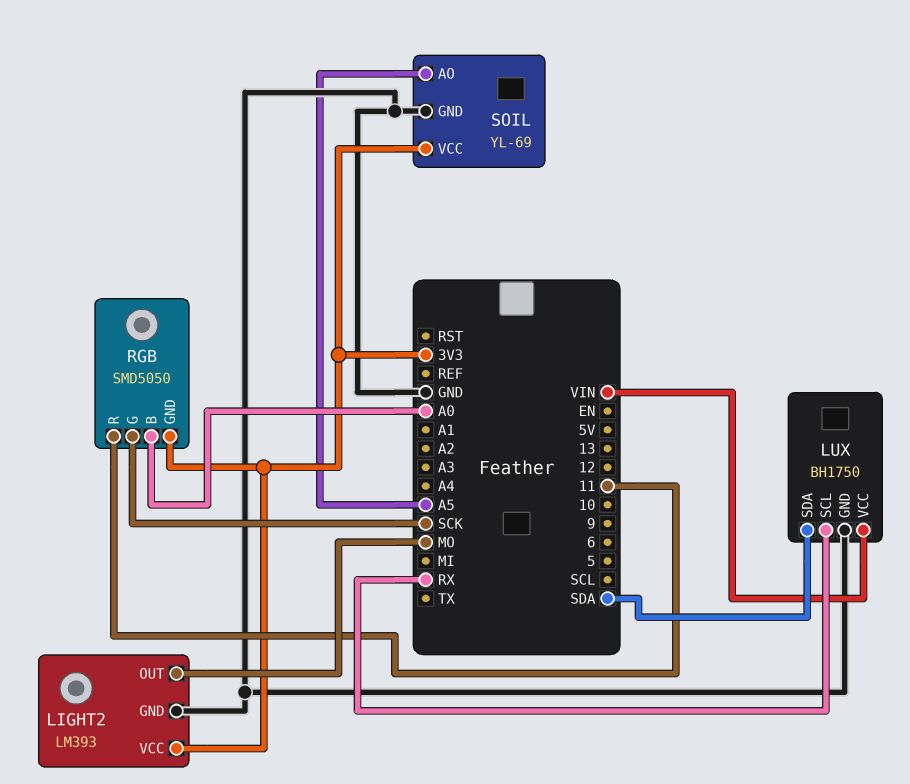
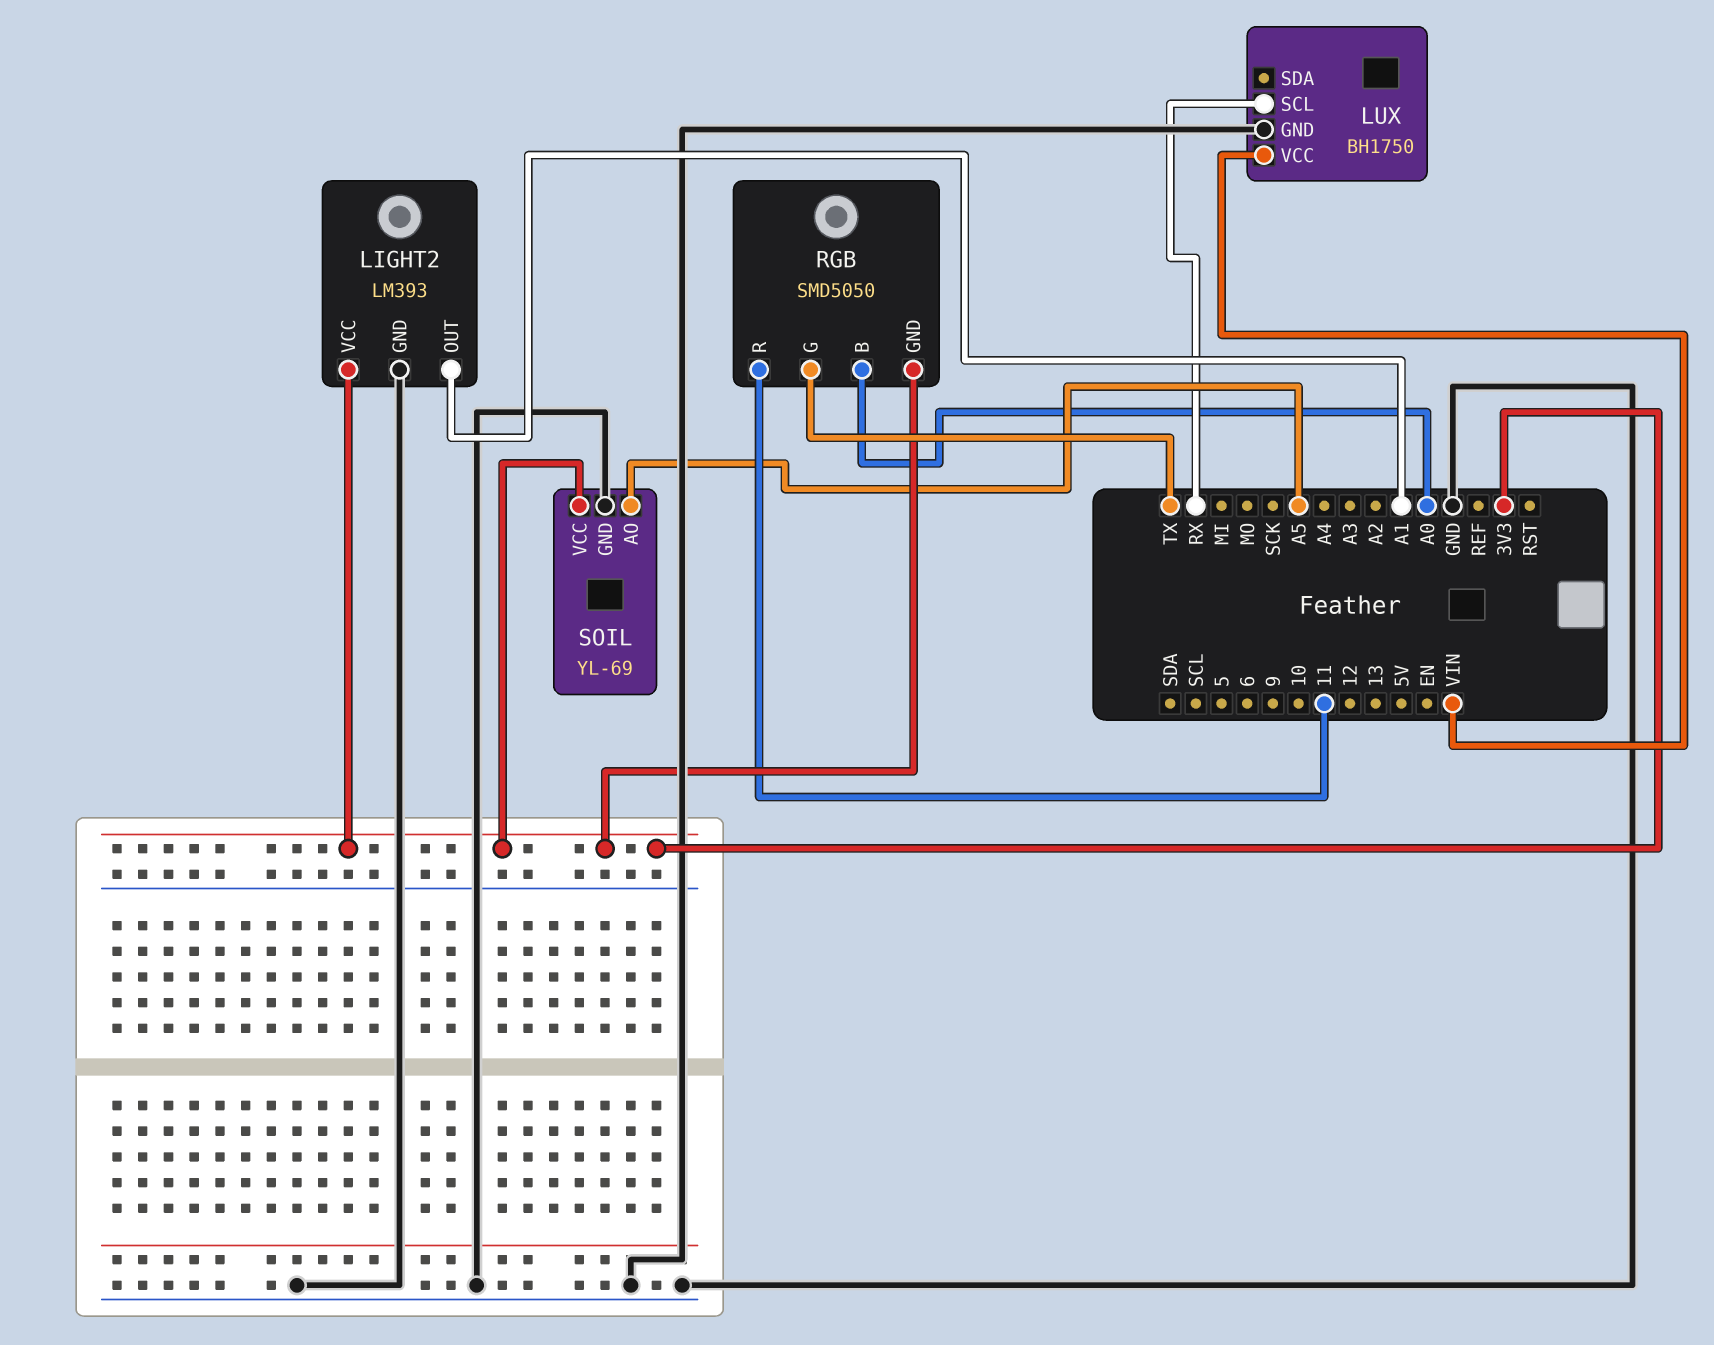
LIGHT2 pin OUT: MO -> A1
LUX pin SDA: SDA -> none
RGB pin G: SCK -> TX

